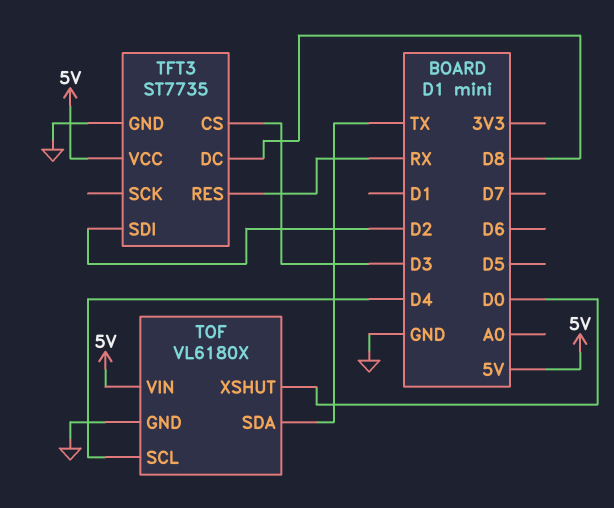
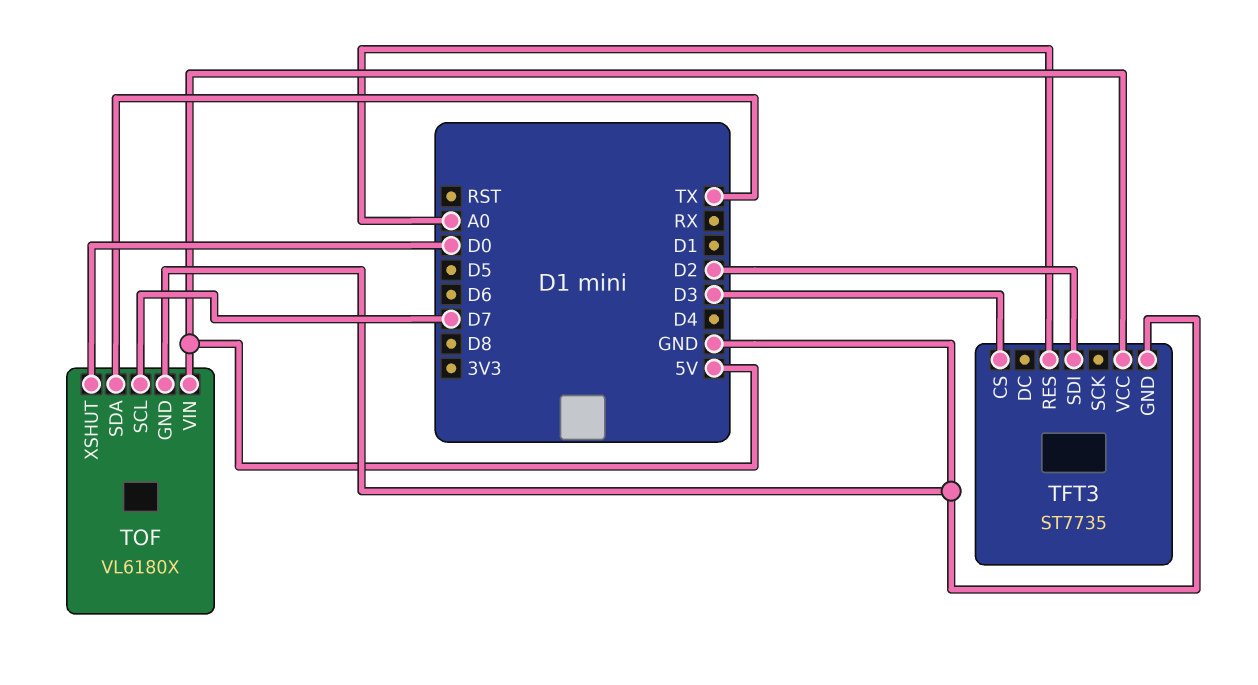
TFT3 pin DC: D8 -> none
TFT3 pin RES: RX -> A0
TOF pin SCL: D4 -> D7

